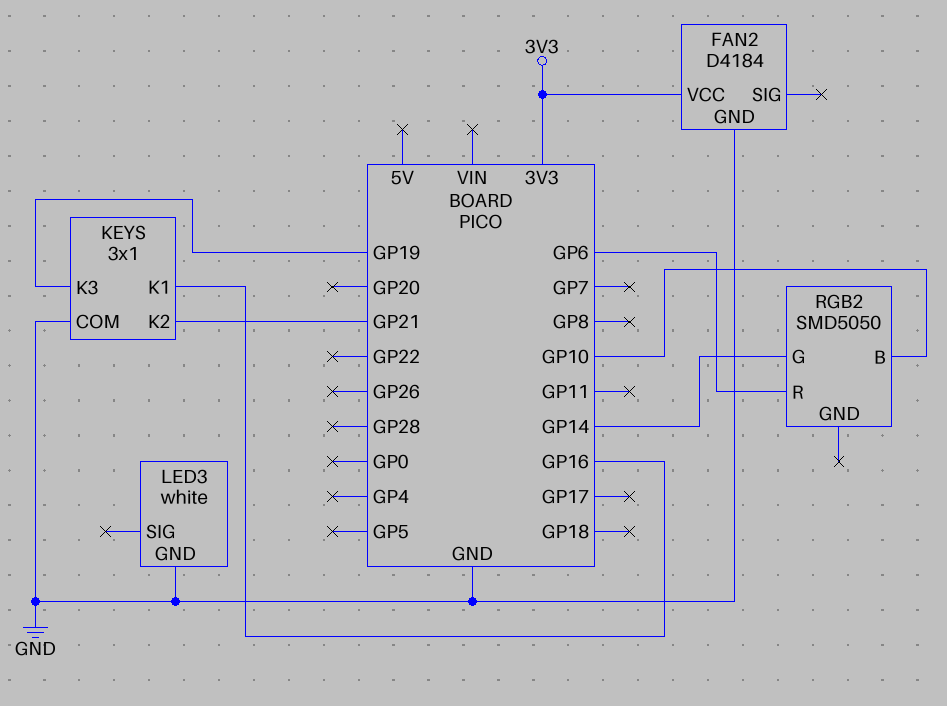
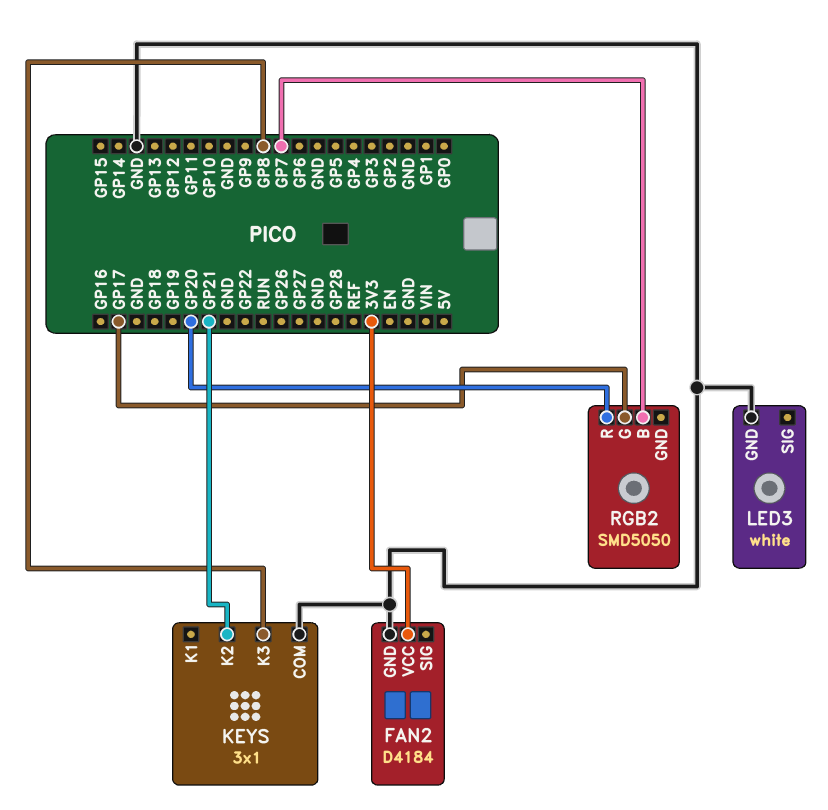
KEYS pin K1: GP16 -> none
KEYS pin K3: GP19 -> GP8
RGB2 pin B: GP10 -> GP7
RGB2 pin G: GP14 -> GP17
RGB2 pin R: GP6 -> GP20

